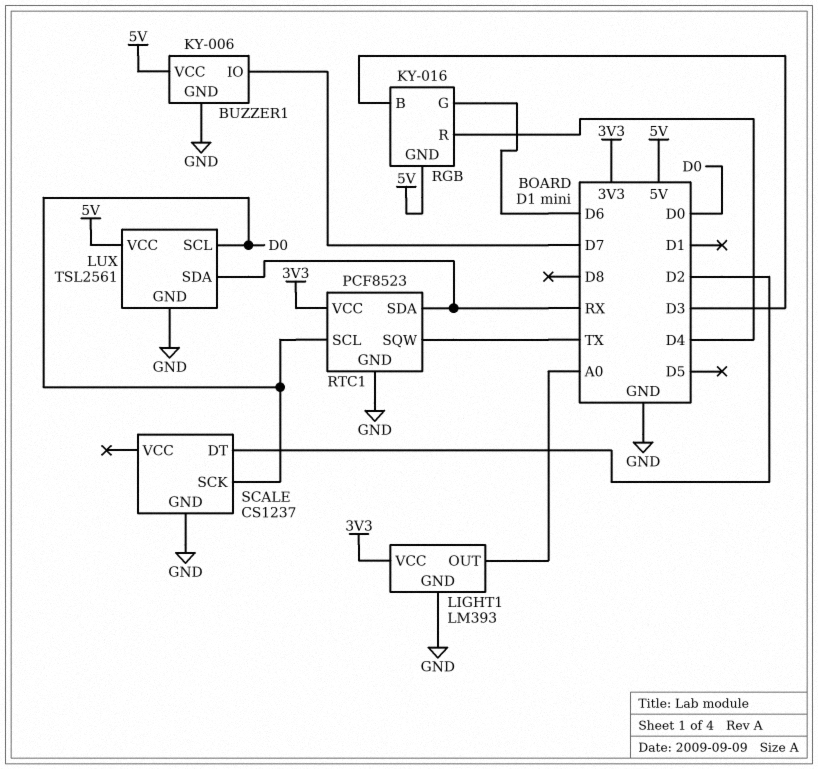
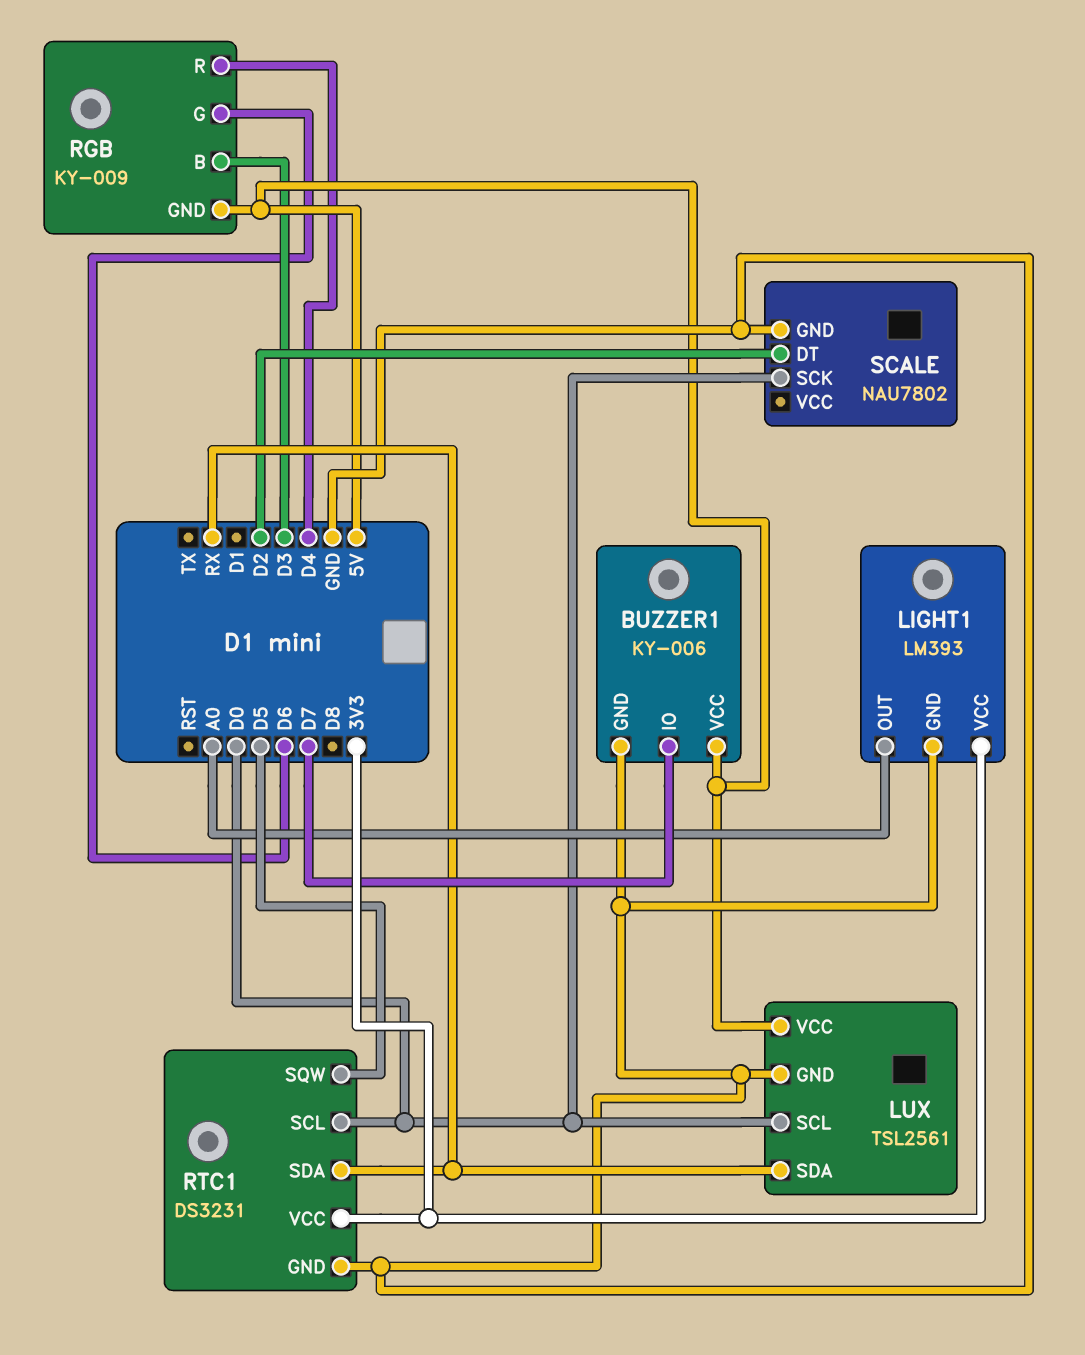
RGB: KY-016 -> KY-009
RTC1: PCF8523 -> DS3231
RTC1 pin SQW: TX -> D5
SCALE: CS1237 -> NAU7802

